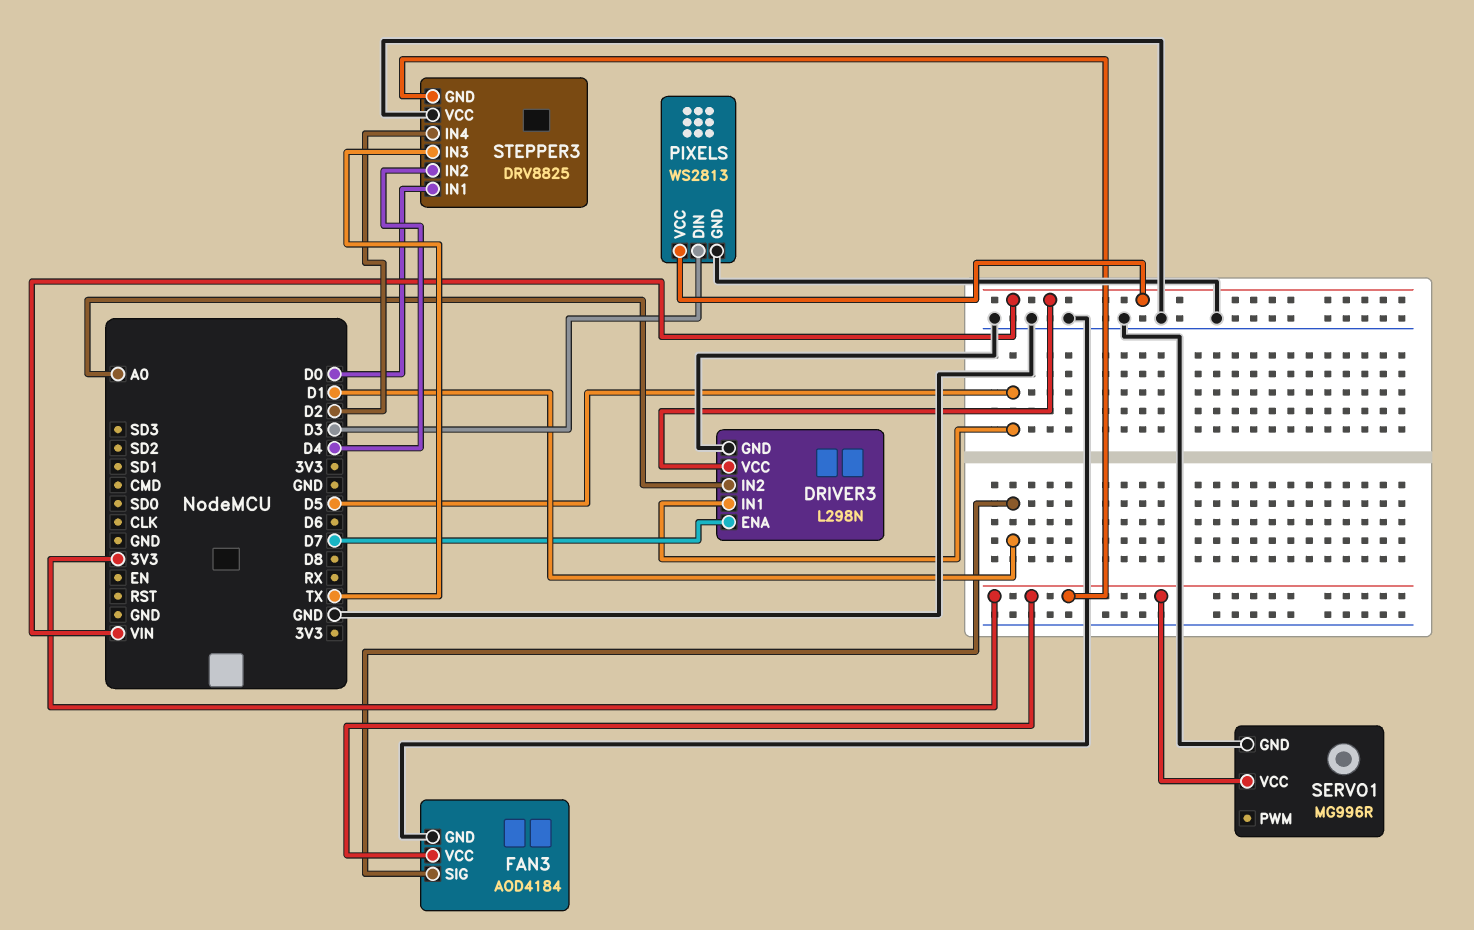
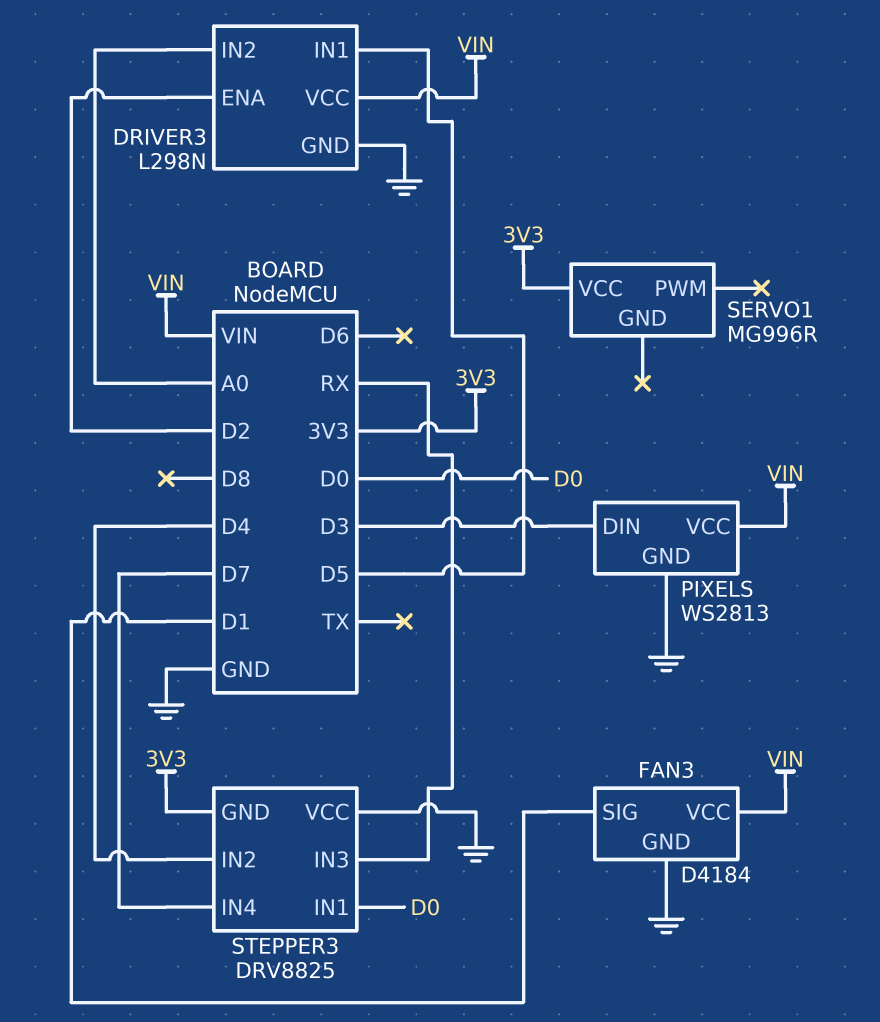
DRIVER3 pin ENA: D7 -> D2
FAN3: AOD4184 -> D4184
FAN3 pin VCC: 3V3 -> VIN
SERVO1 pin GND: GND -> none
STEPPER3 pin IN3: TX -> RX
STEPPER3 pin IN4: D2 -> D7

